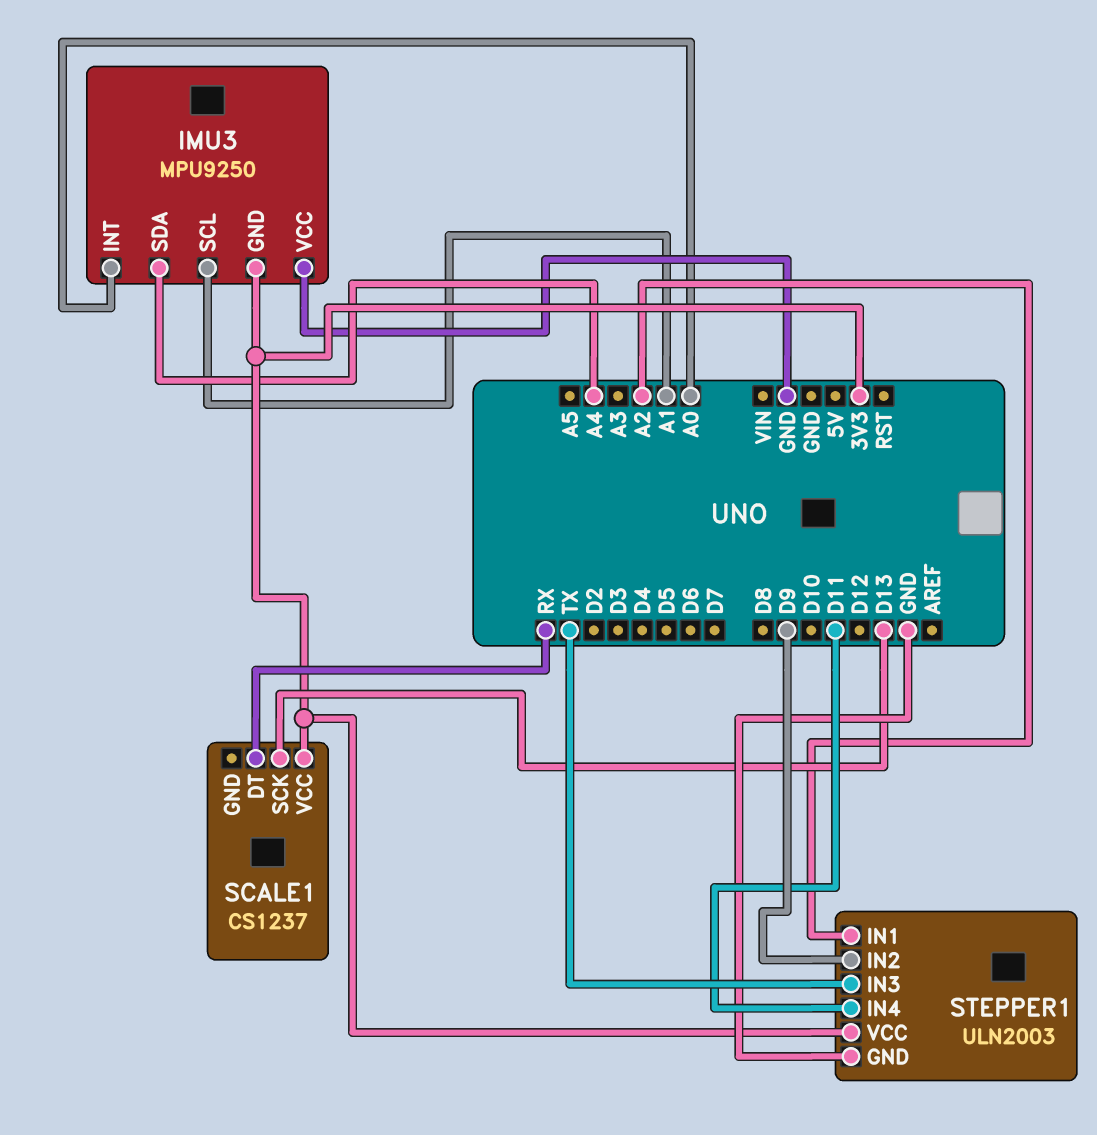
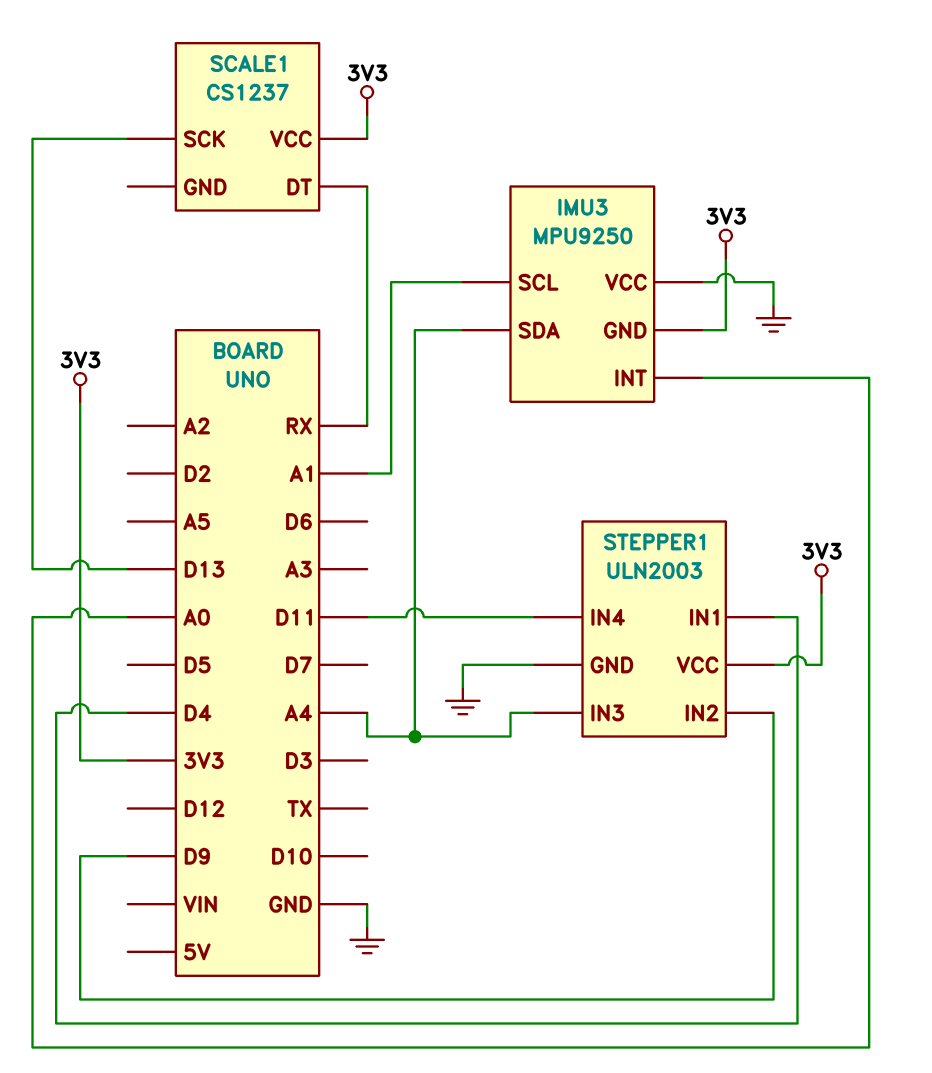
STEPPER1 pin IN1: A2 -> D4
STEPPER1 pin IN3: TX -> A4

